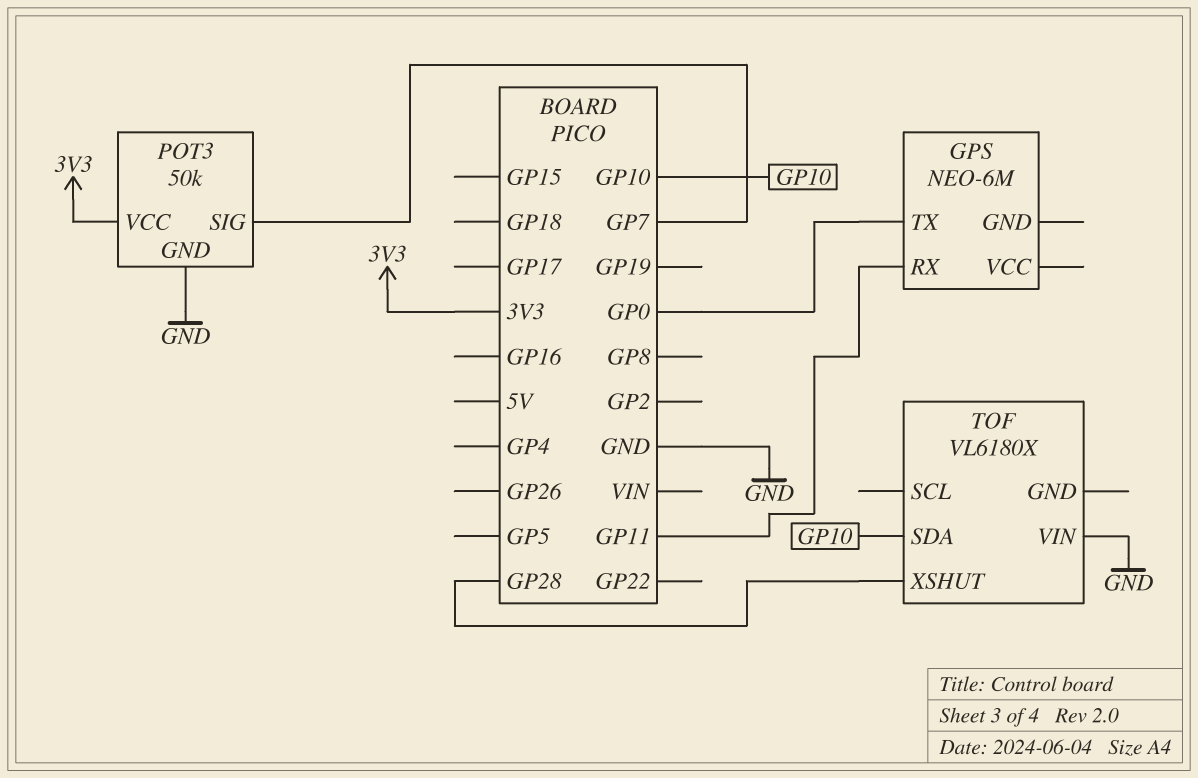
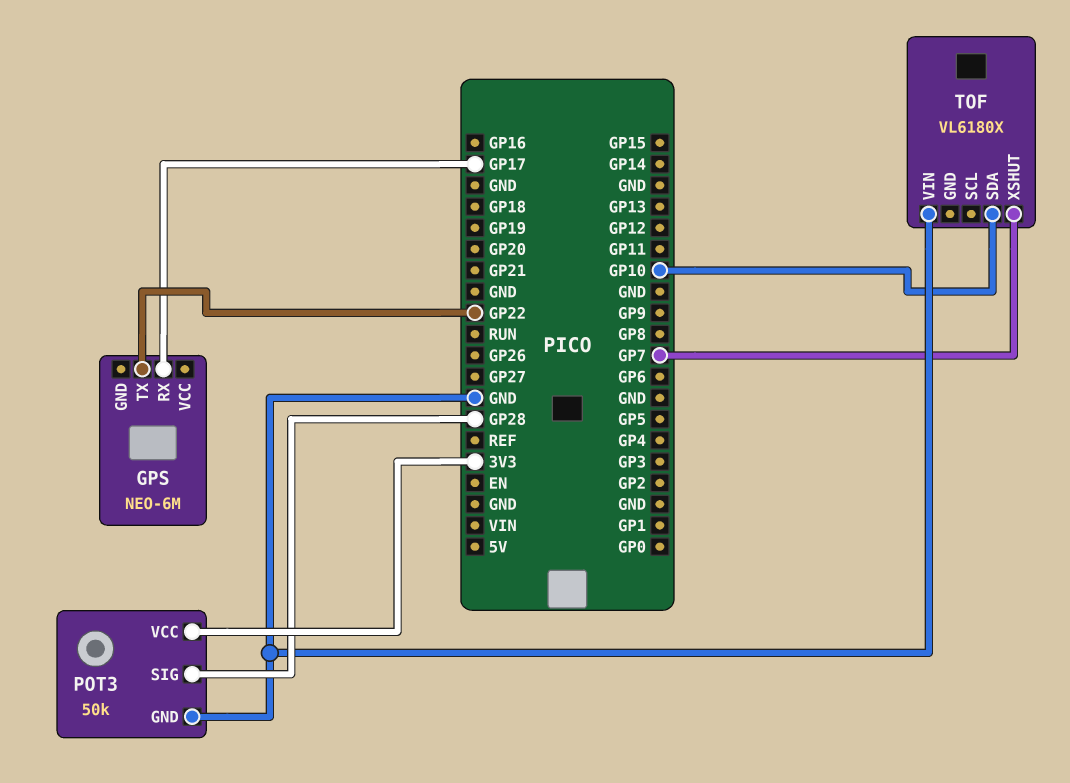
GPS pin RX: GP11 -> GP17
GPS pin TX: GP0 -> GP22
POT3 pin SIG: GP7 -> GP28
TOF pin XSHUT: GP28 -> GP7

